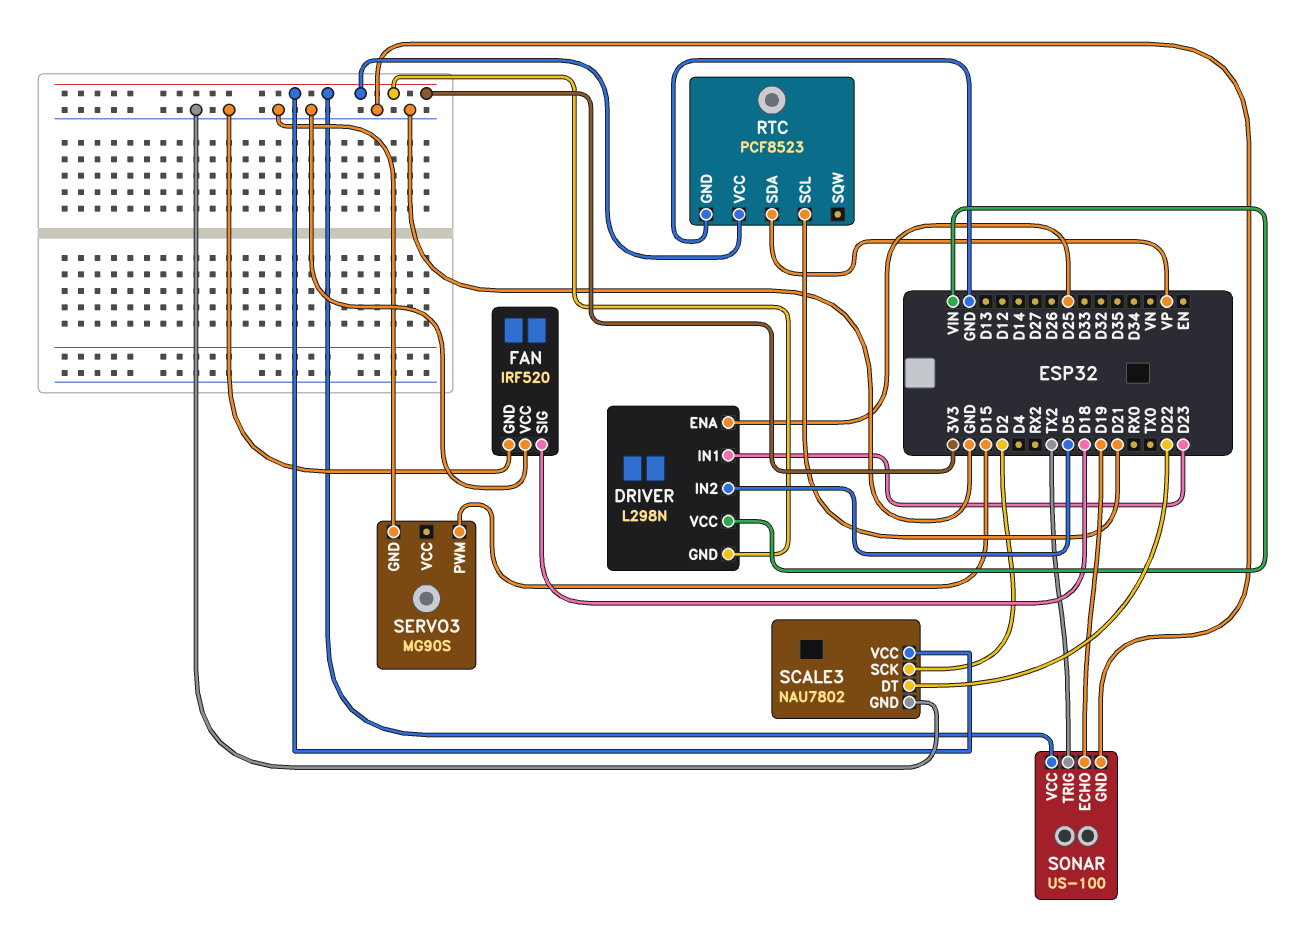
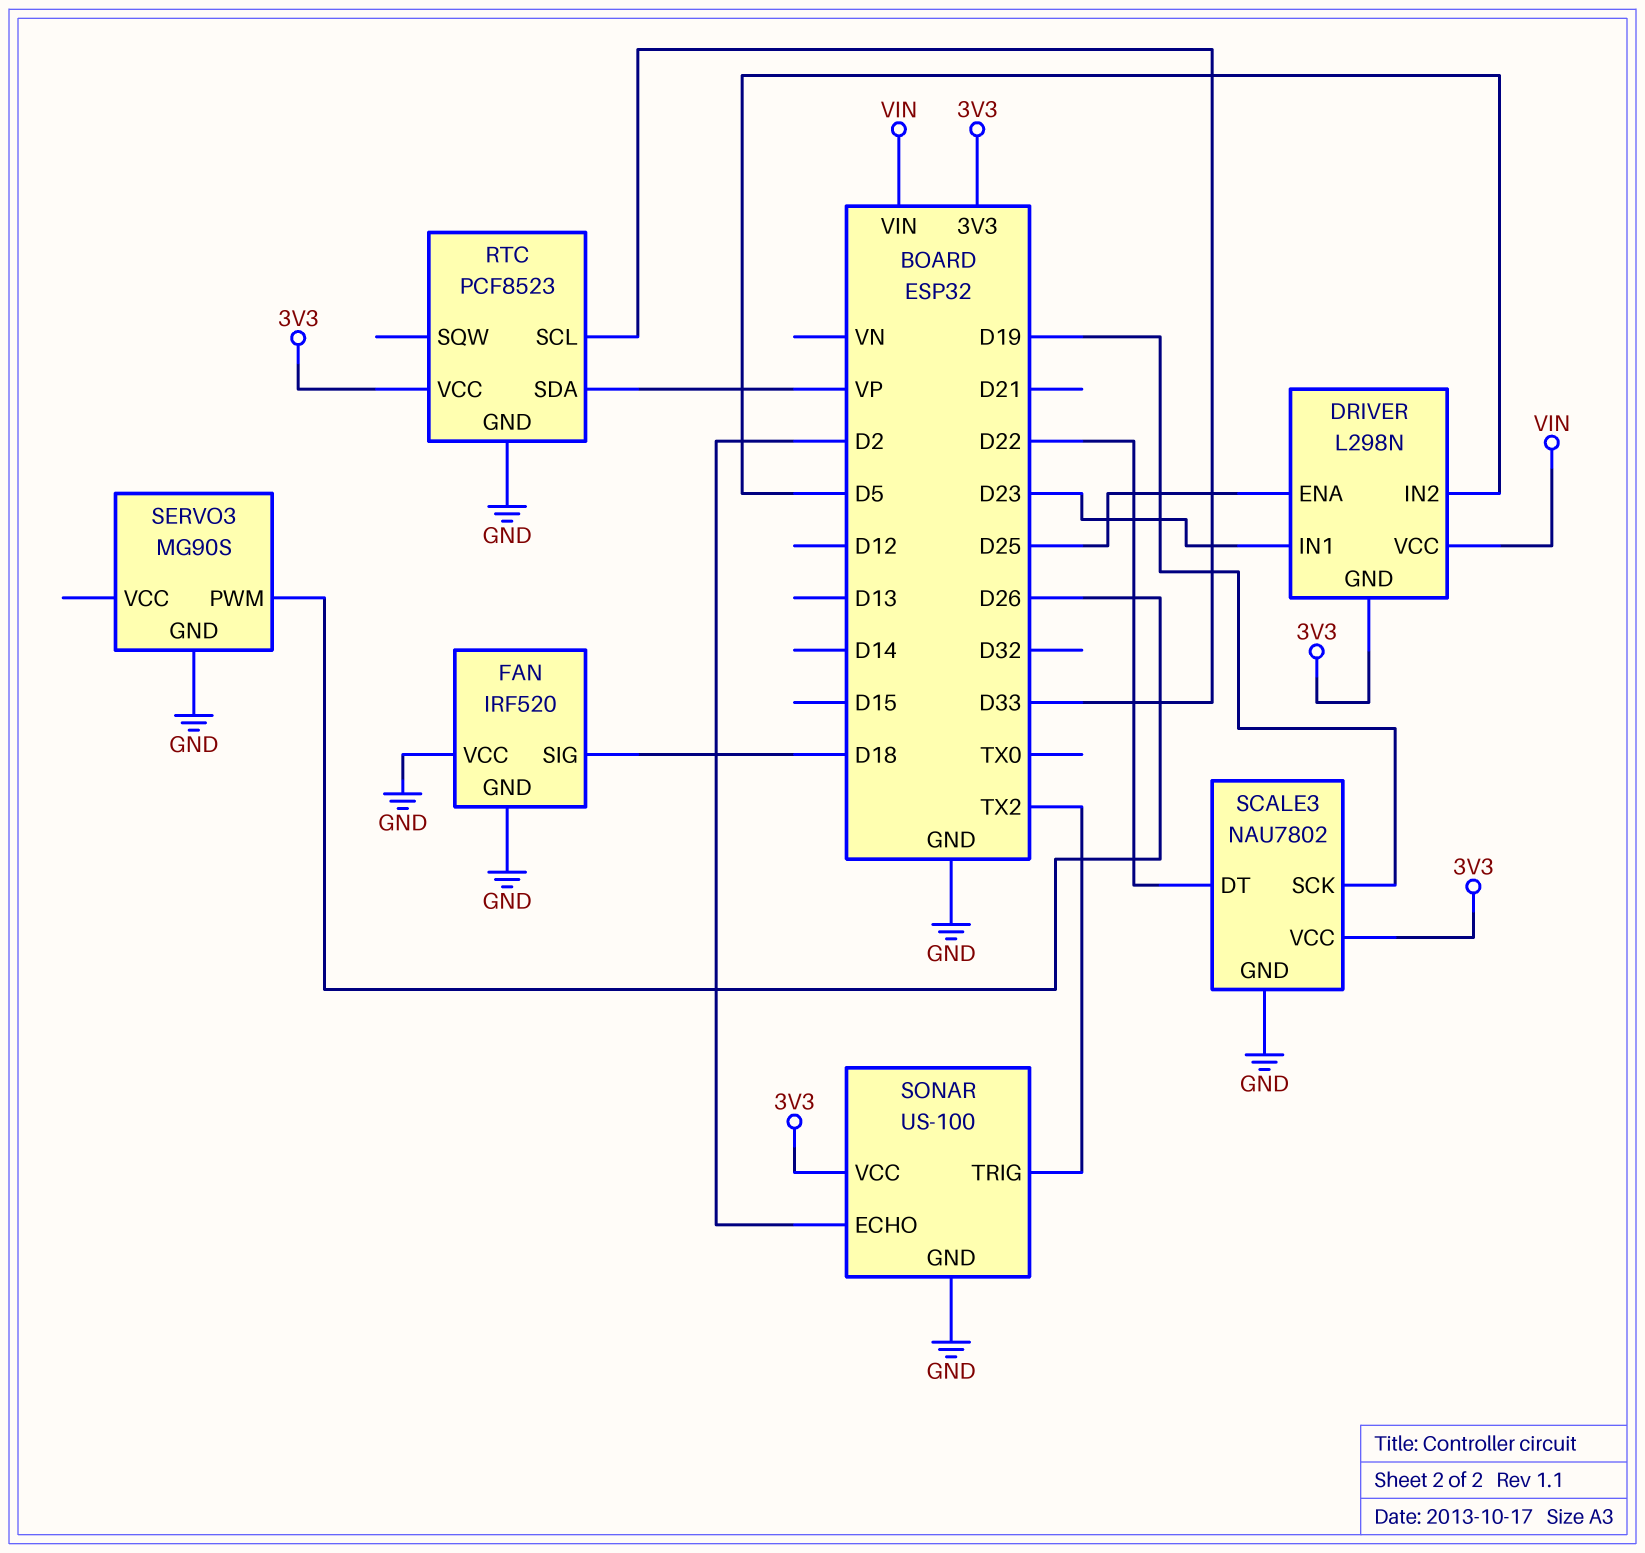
RTC pin SCL: D21 -> D33
SCALE3 pin SCK: D2 -> D19
SERVO3 pin PWM: D15 -> D26
SONAR pin ECHO: D19 -> D2

